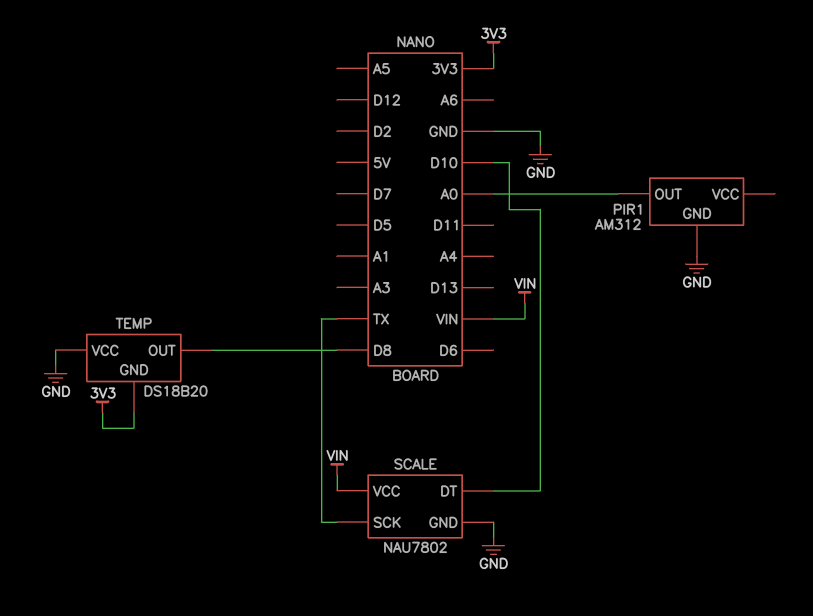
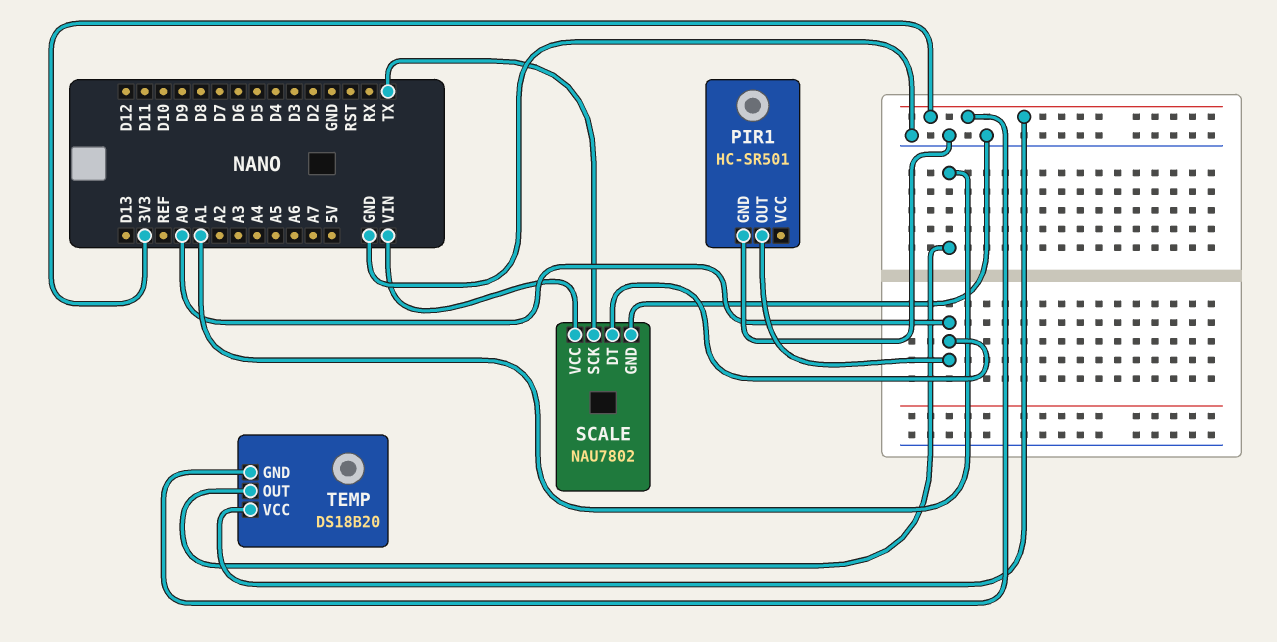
PIR1: AM312 -> HC-SR501
SCALE pin DT: D10 -> A0
TEMP pin OUT: D8 -> A1
TEMP pin VCC: GND -> 3V3

